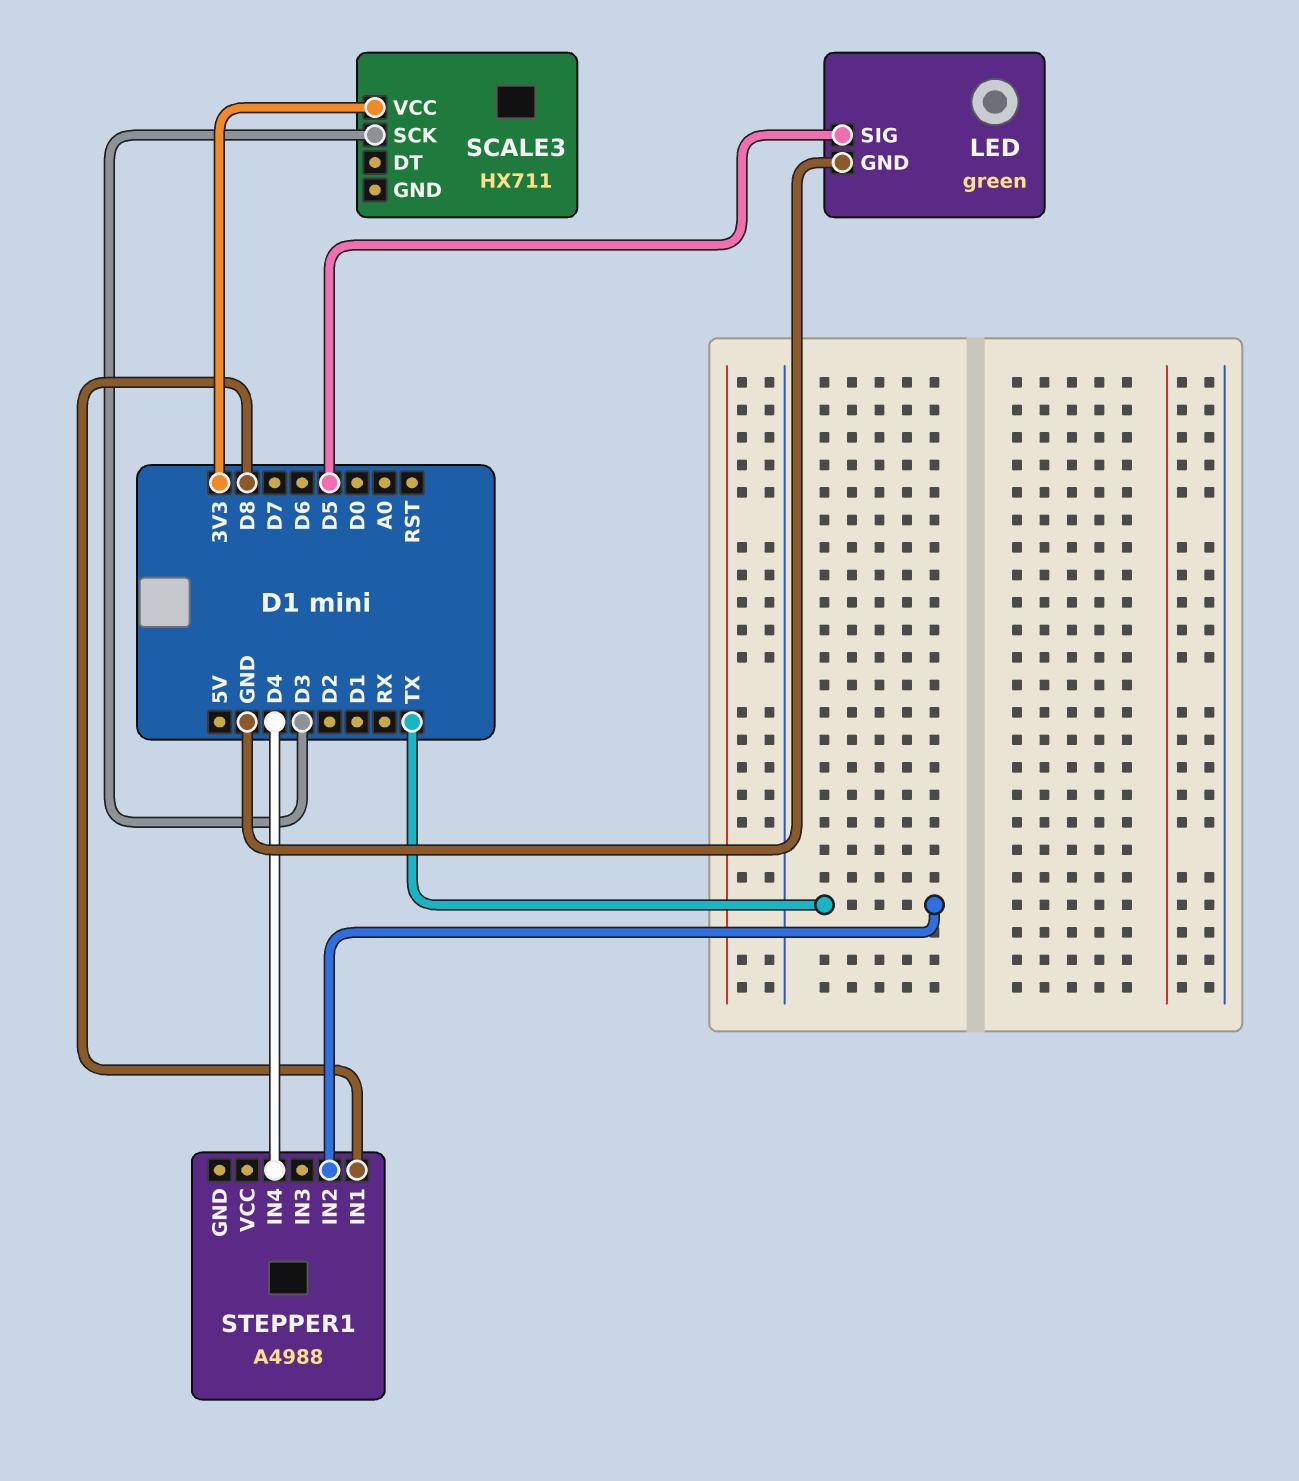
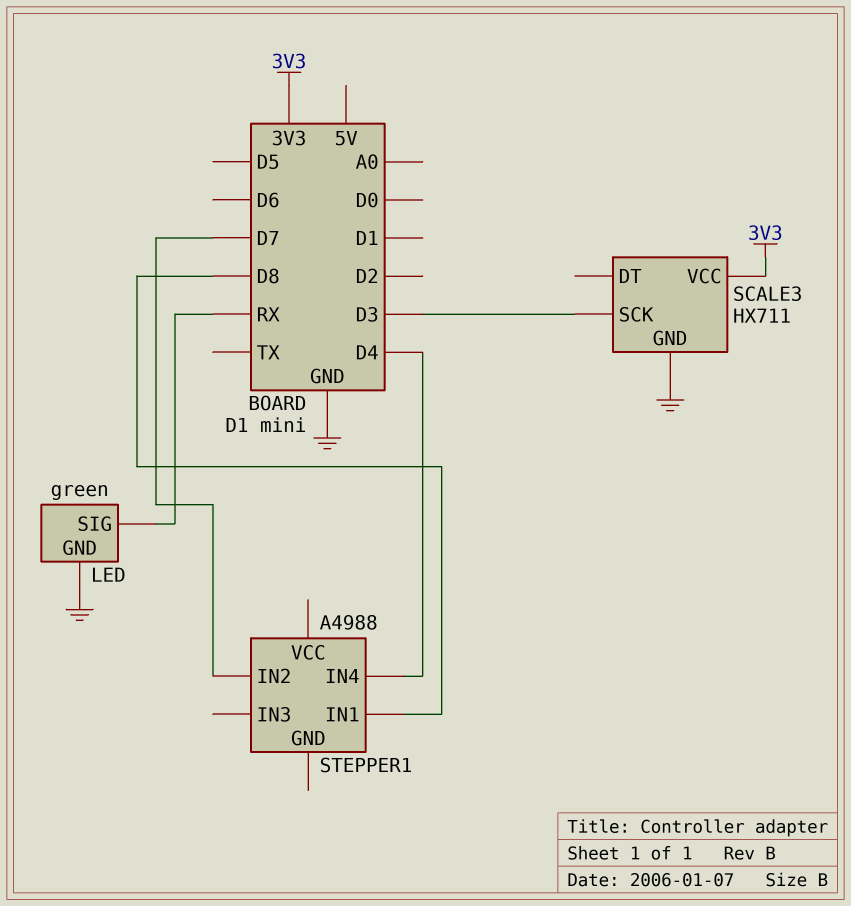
LED pin SIG: D5 -> RX
SCALE3 pin GND: none -> GND
STEPPER1 pin IN2: TX -> D7

